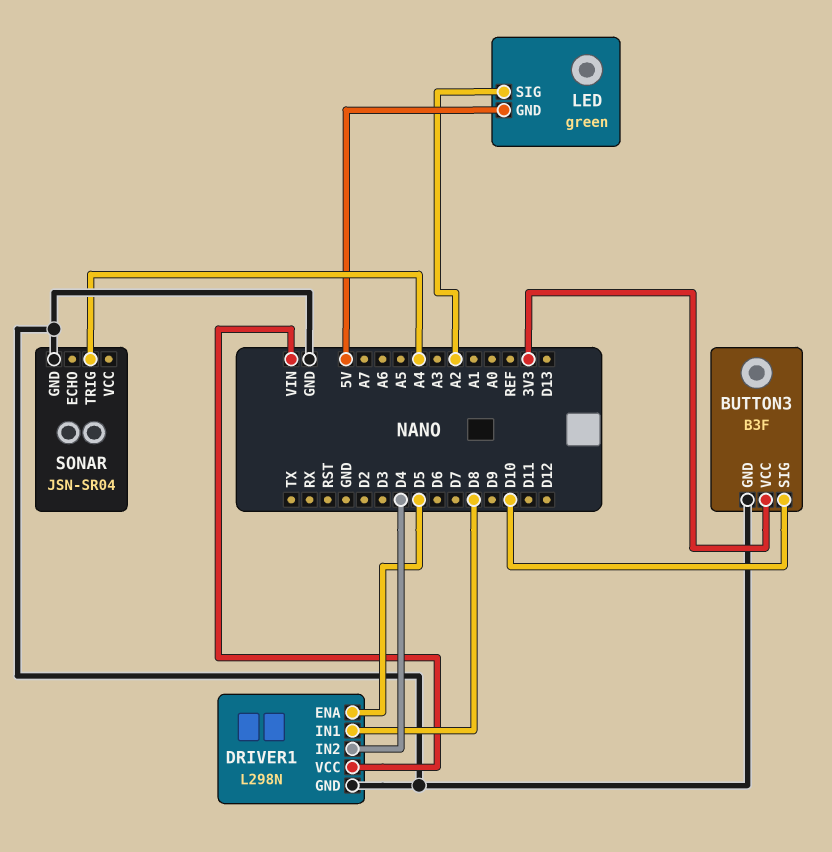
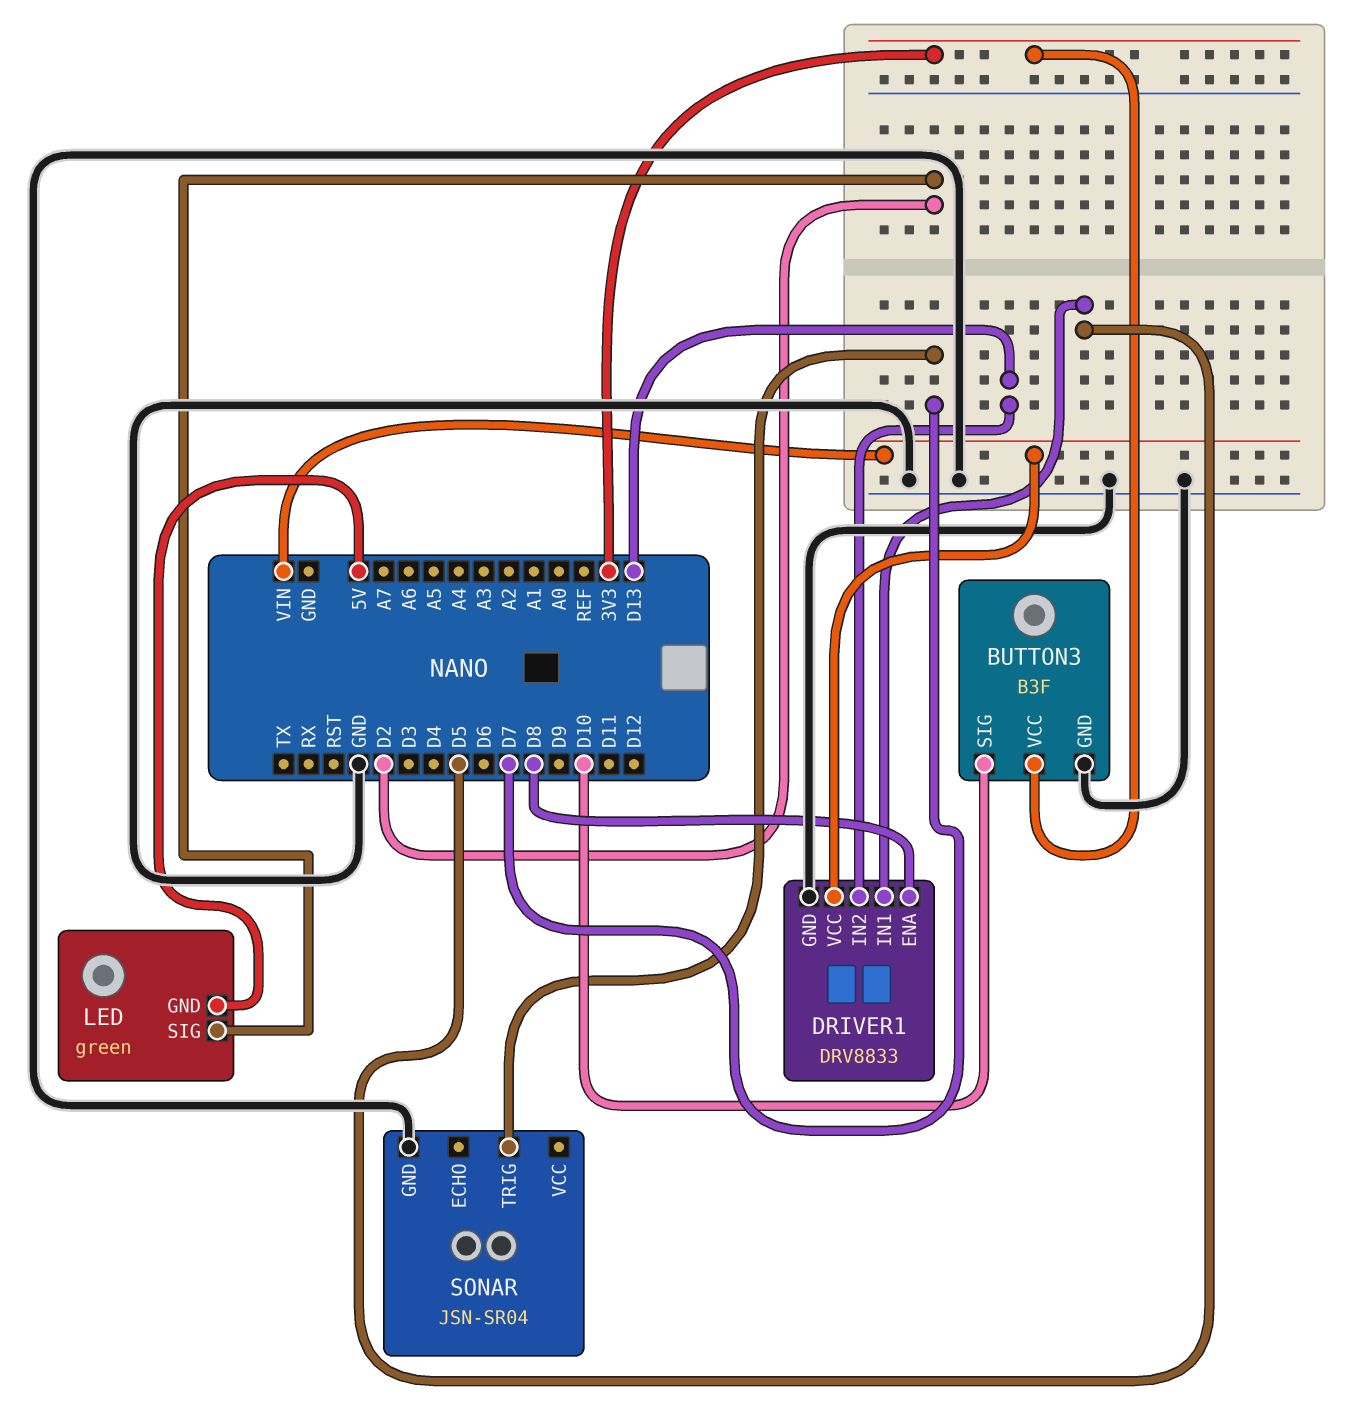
DRIVER1: L298N -> DRV8833
DRIVER1 pin ENA: D5 -> D8
DRIVER1 pin IN1: D8 -> D5
DRIVER1 pin IN2: D4 -> D13
LED pin SIG: A2 -> D2
SONAR pin TRIG: A4 -> D7

